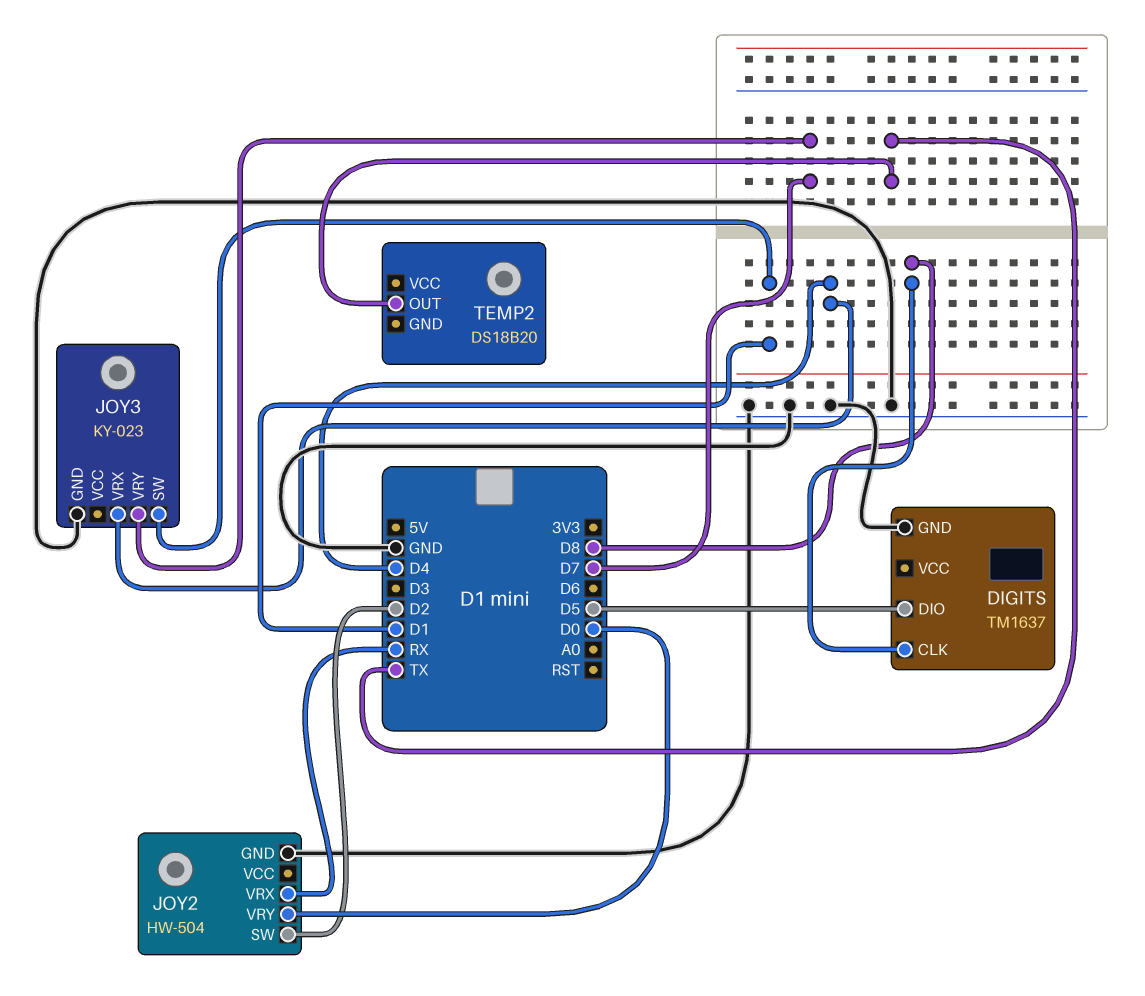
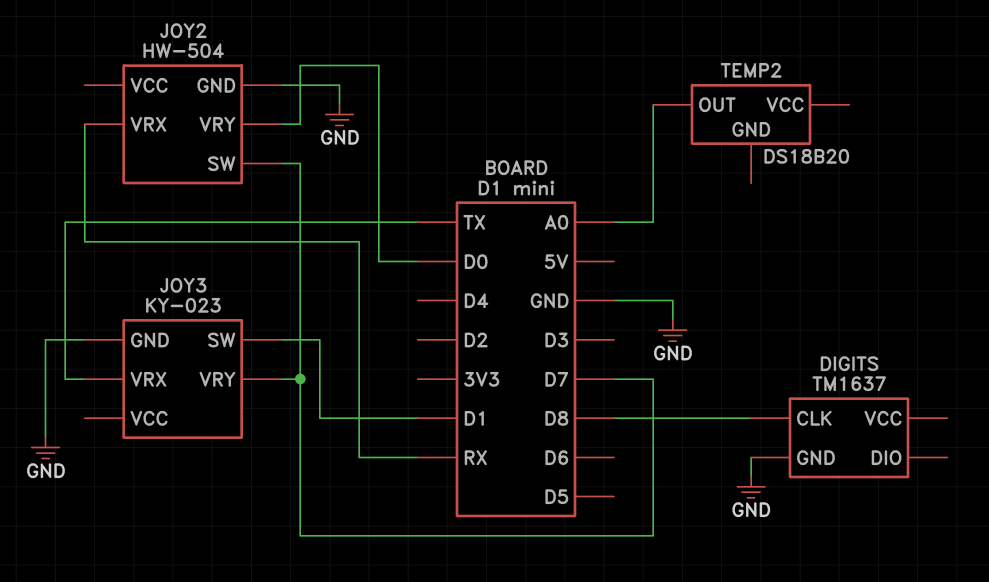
DIGITS pin DIO: D5 -> none
JOY2 pin SW: D2 -> D7
JOY3 pin VRX: D4 -> TX
TEMP2 pin OUT: TX -> A0

